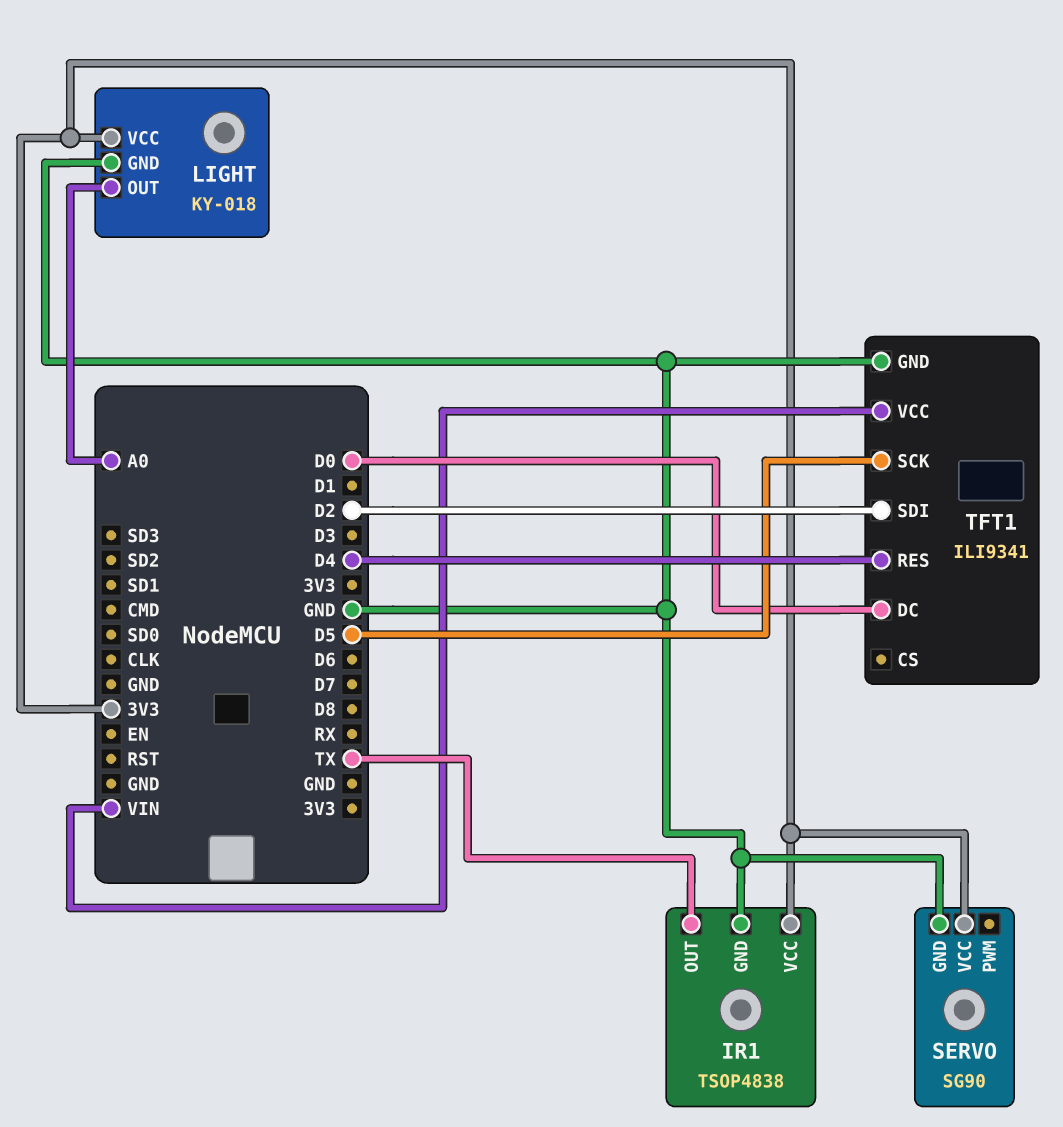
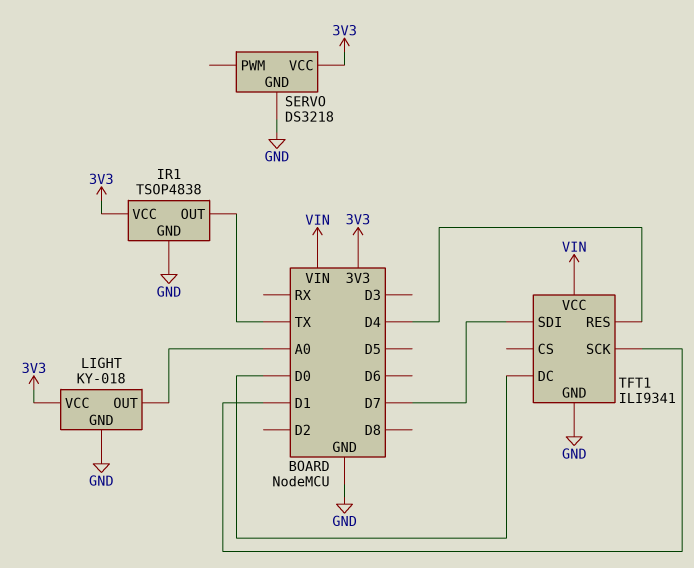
SERVO: SG90 -> DS3218
TFT1 pin SCK: D5 -> D1
TFT1 pin SDI: D2 -> D7

